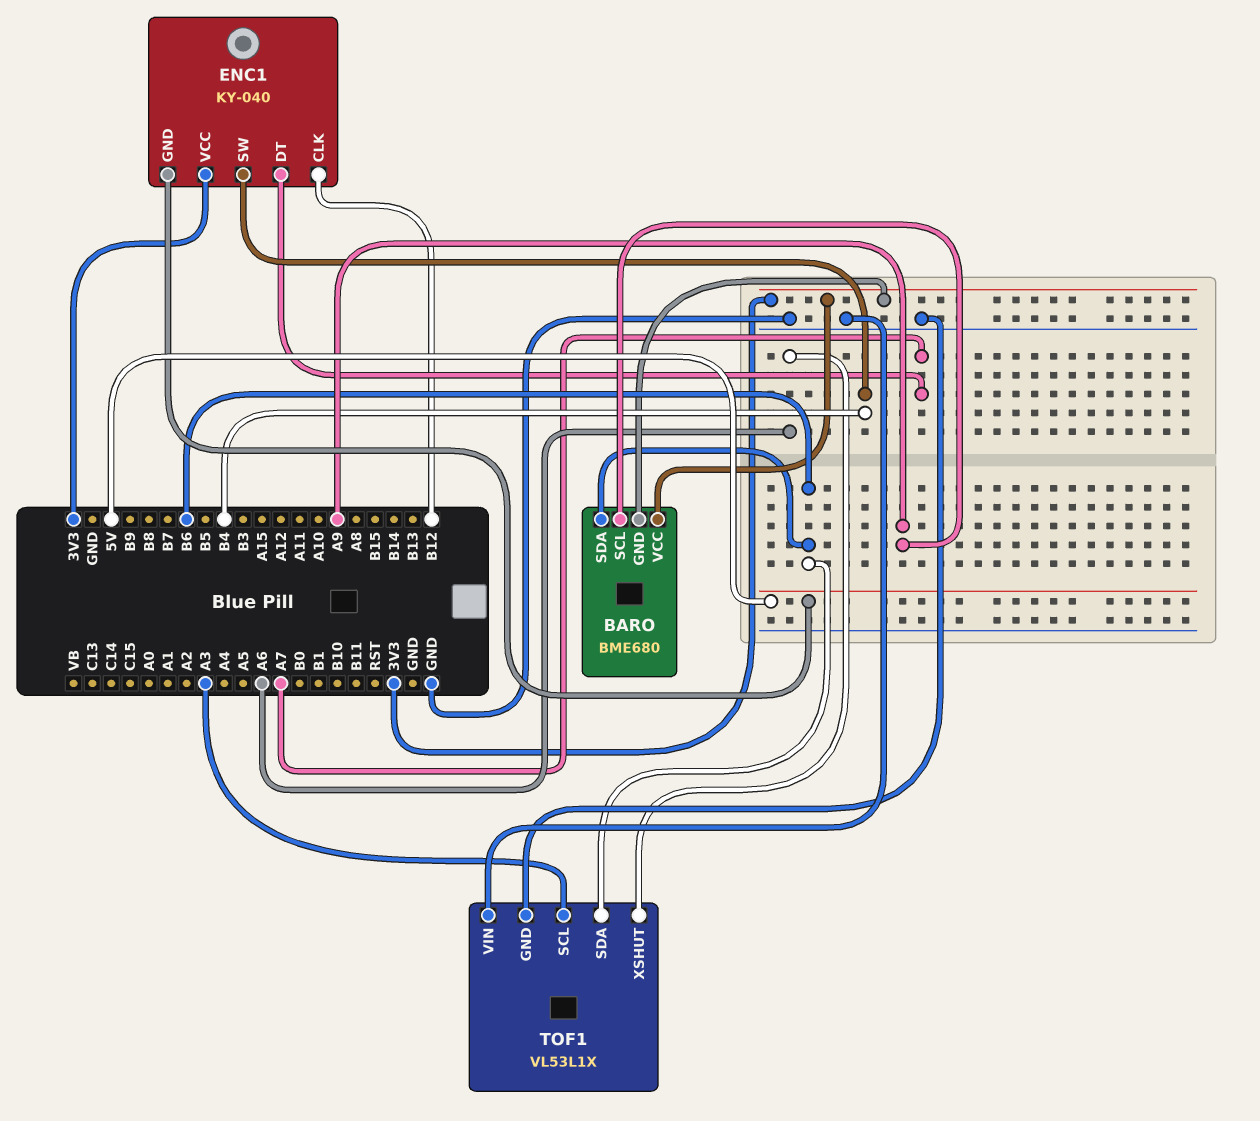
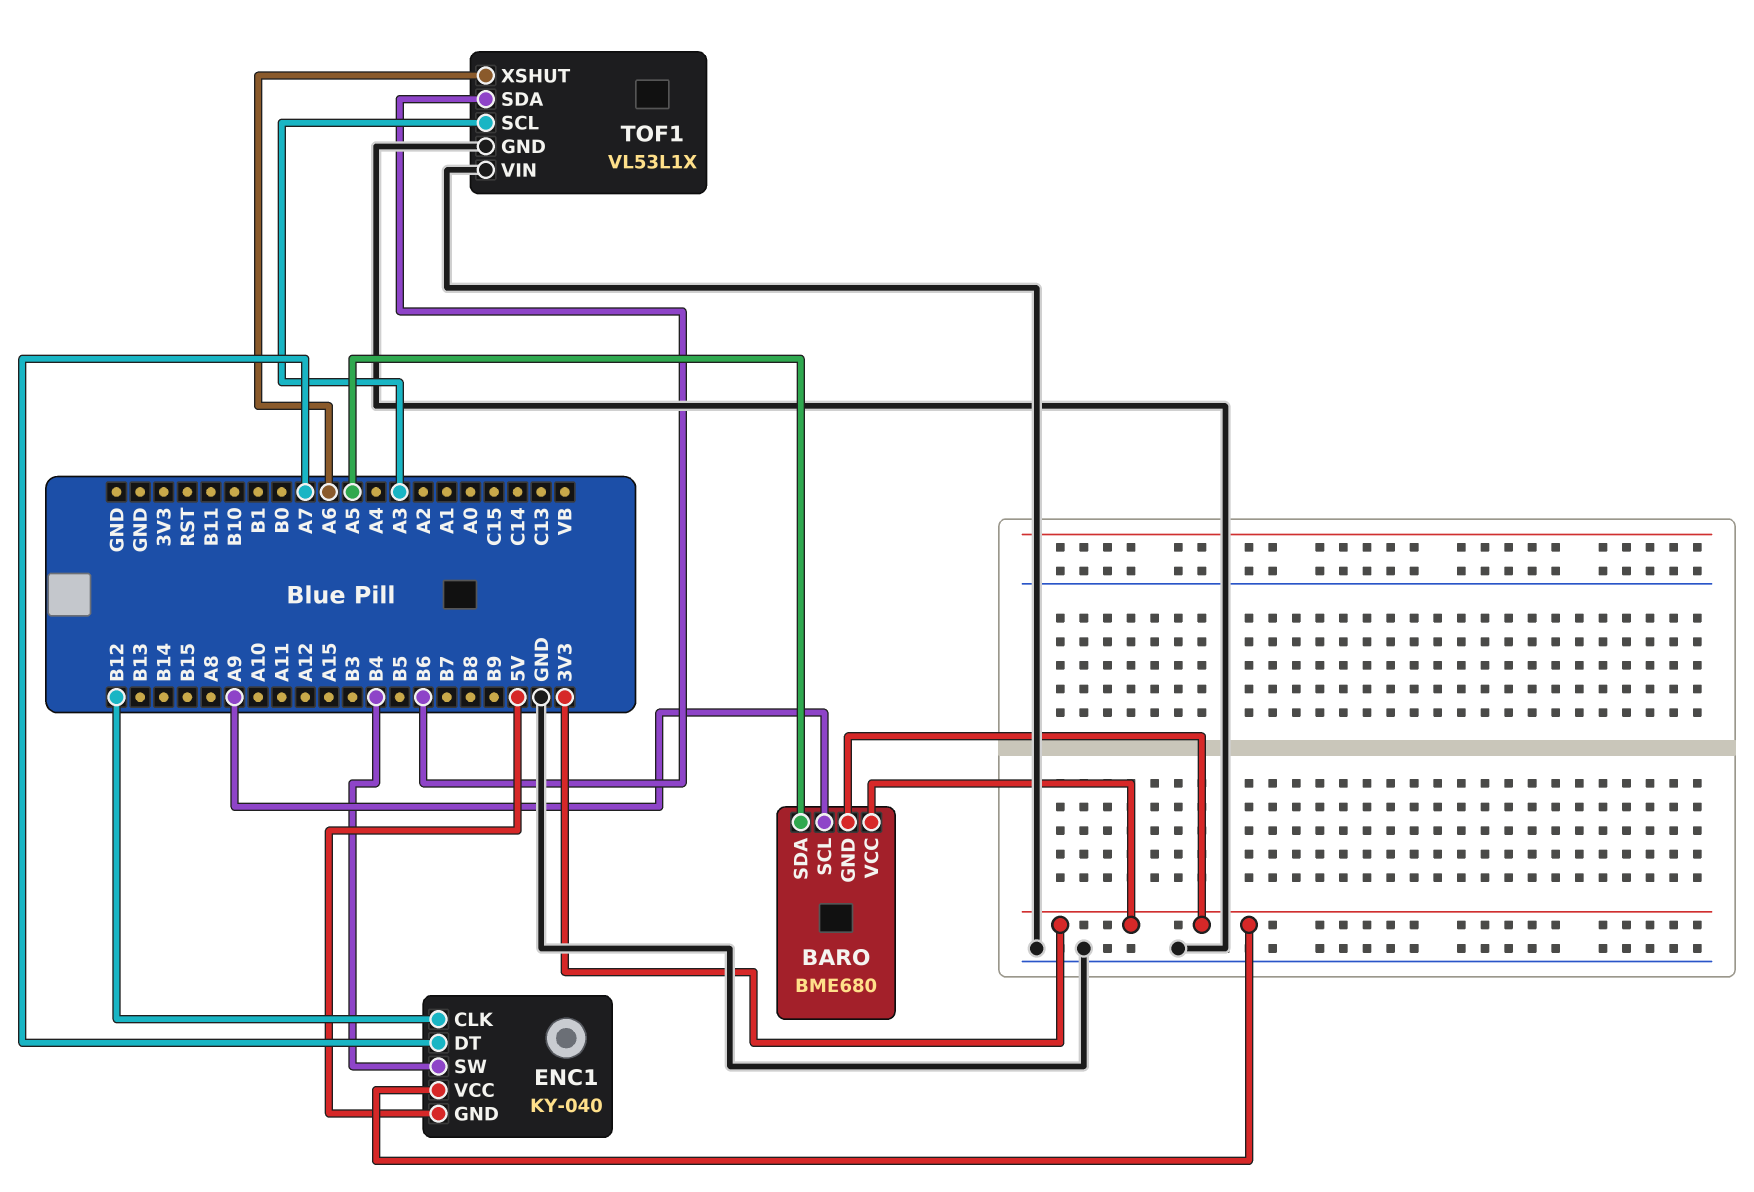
BARO pin SDA: B6 -> A5

